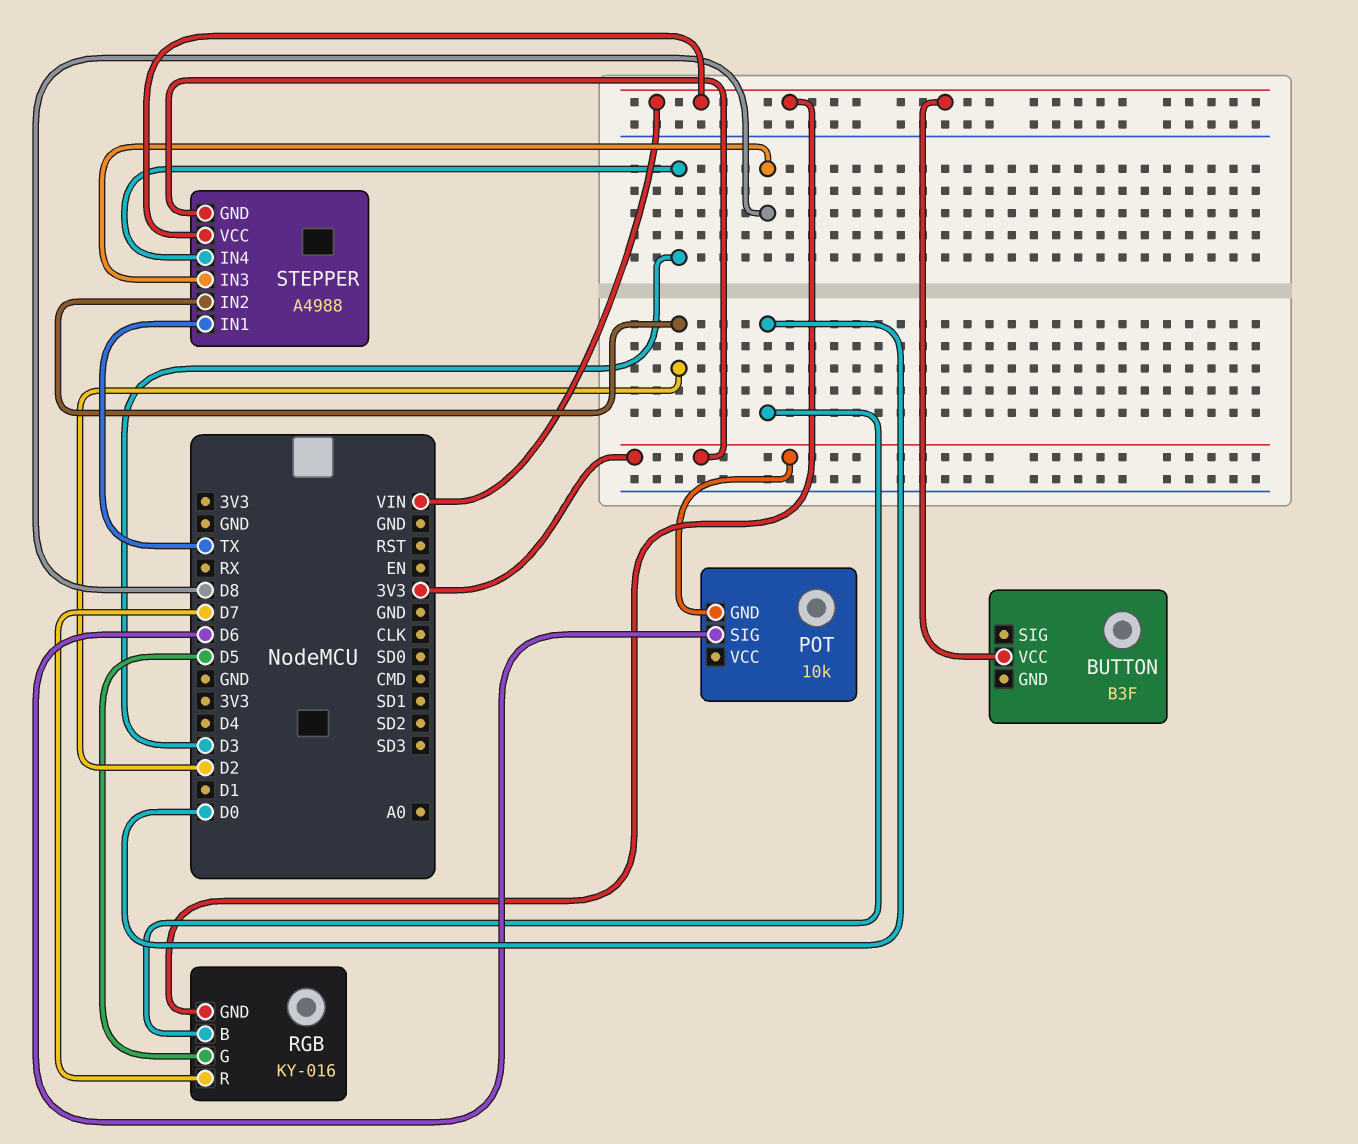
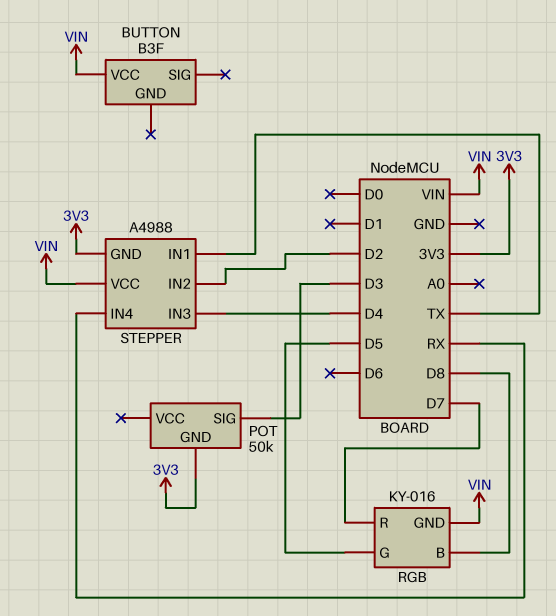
POT: 10k -> 50k
POT pin SIG: D6 -> D3
RGB pin B: D0 -> D8
STEPPER pin IN3: D8 -> D4
STEPPER pin IN4: D3 -> RX

